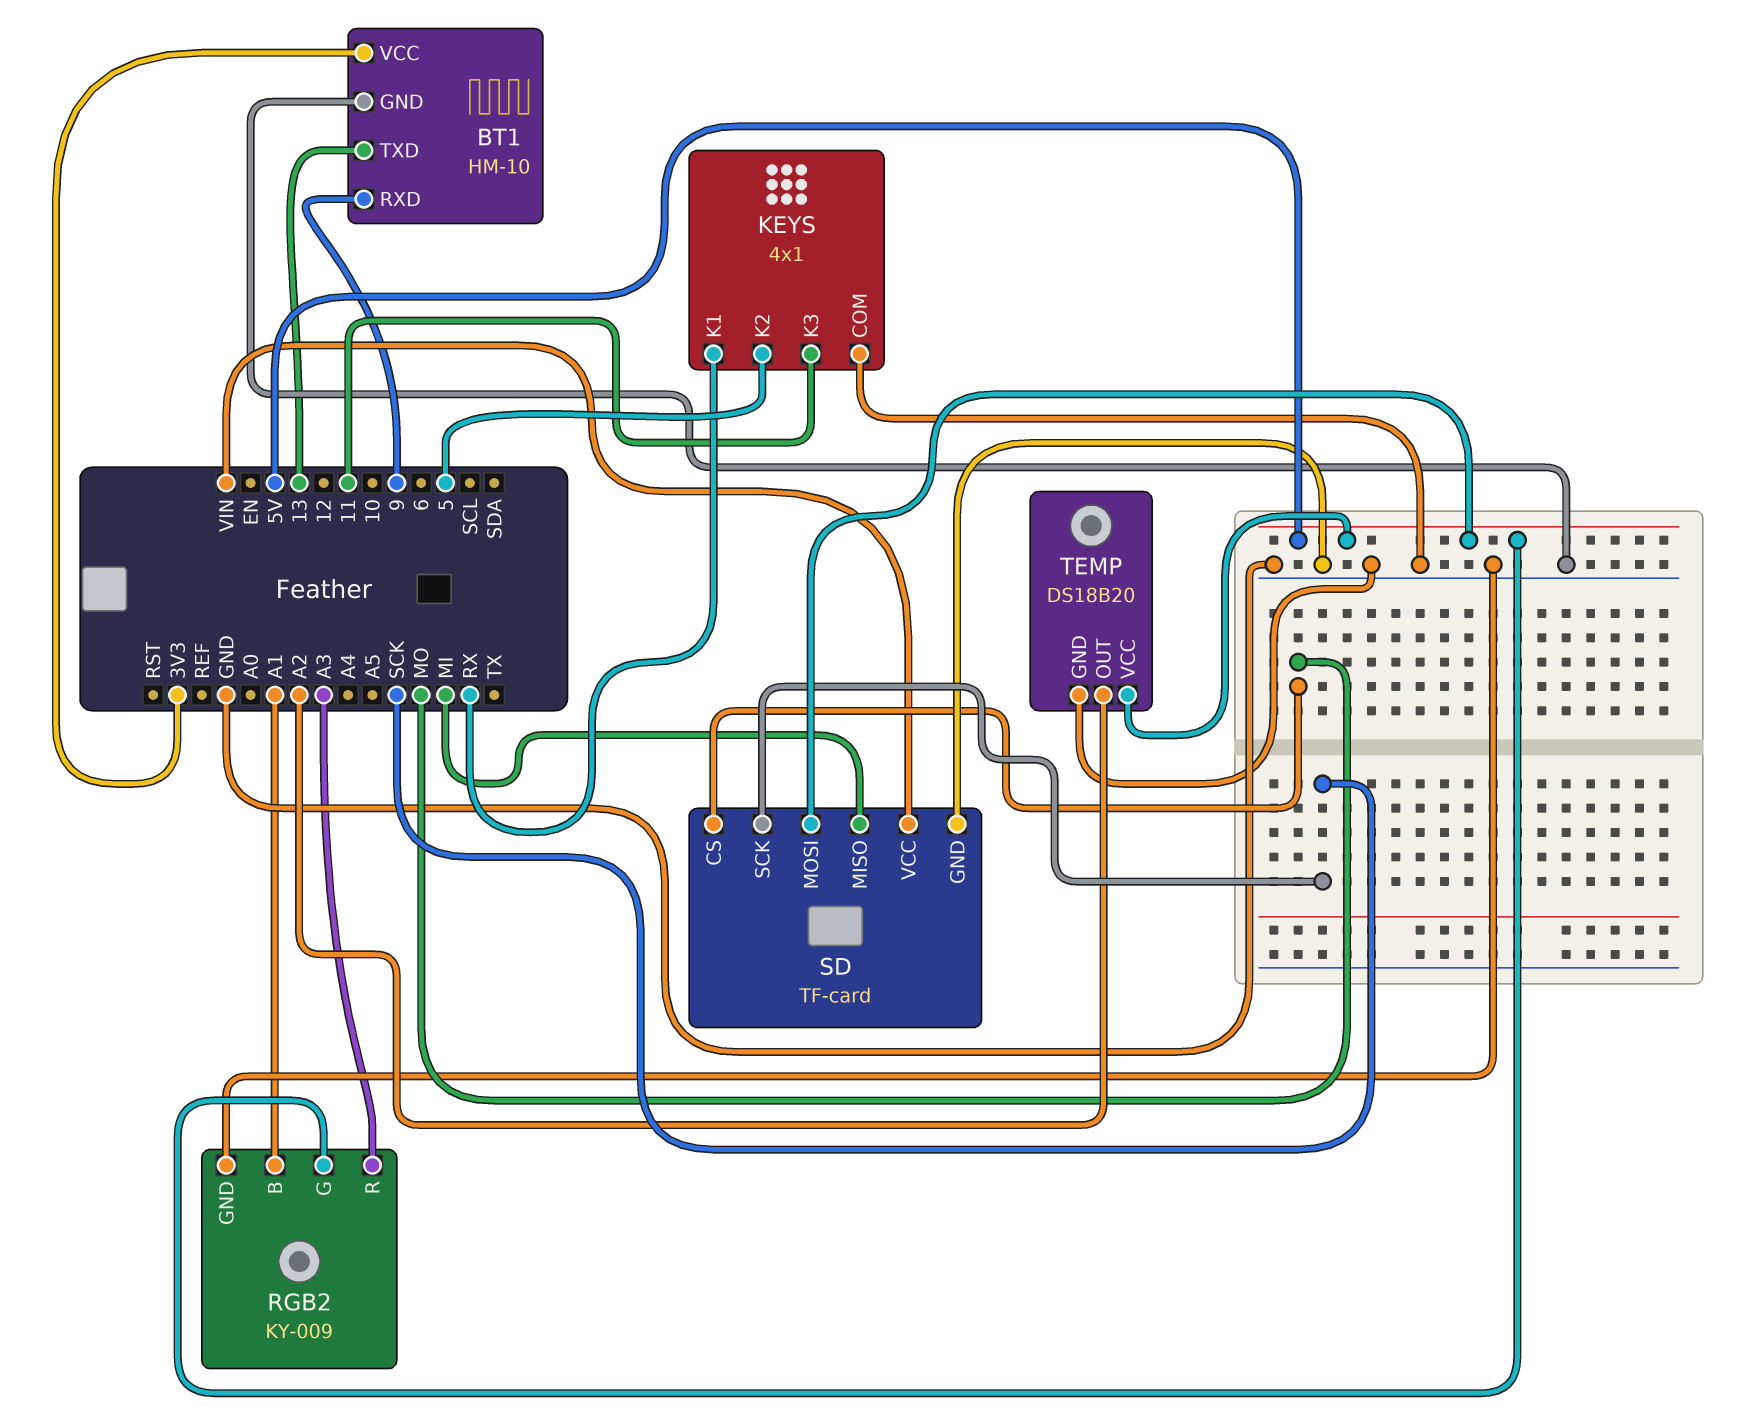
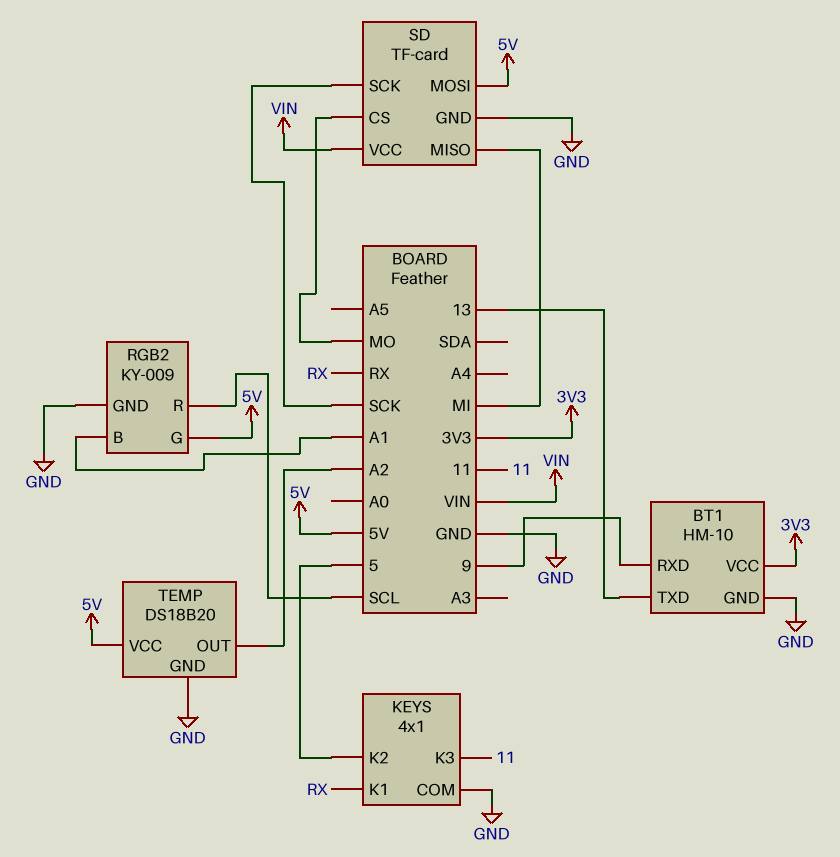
RGB2 pin R: A3 -> SCL

